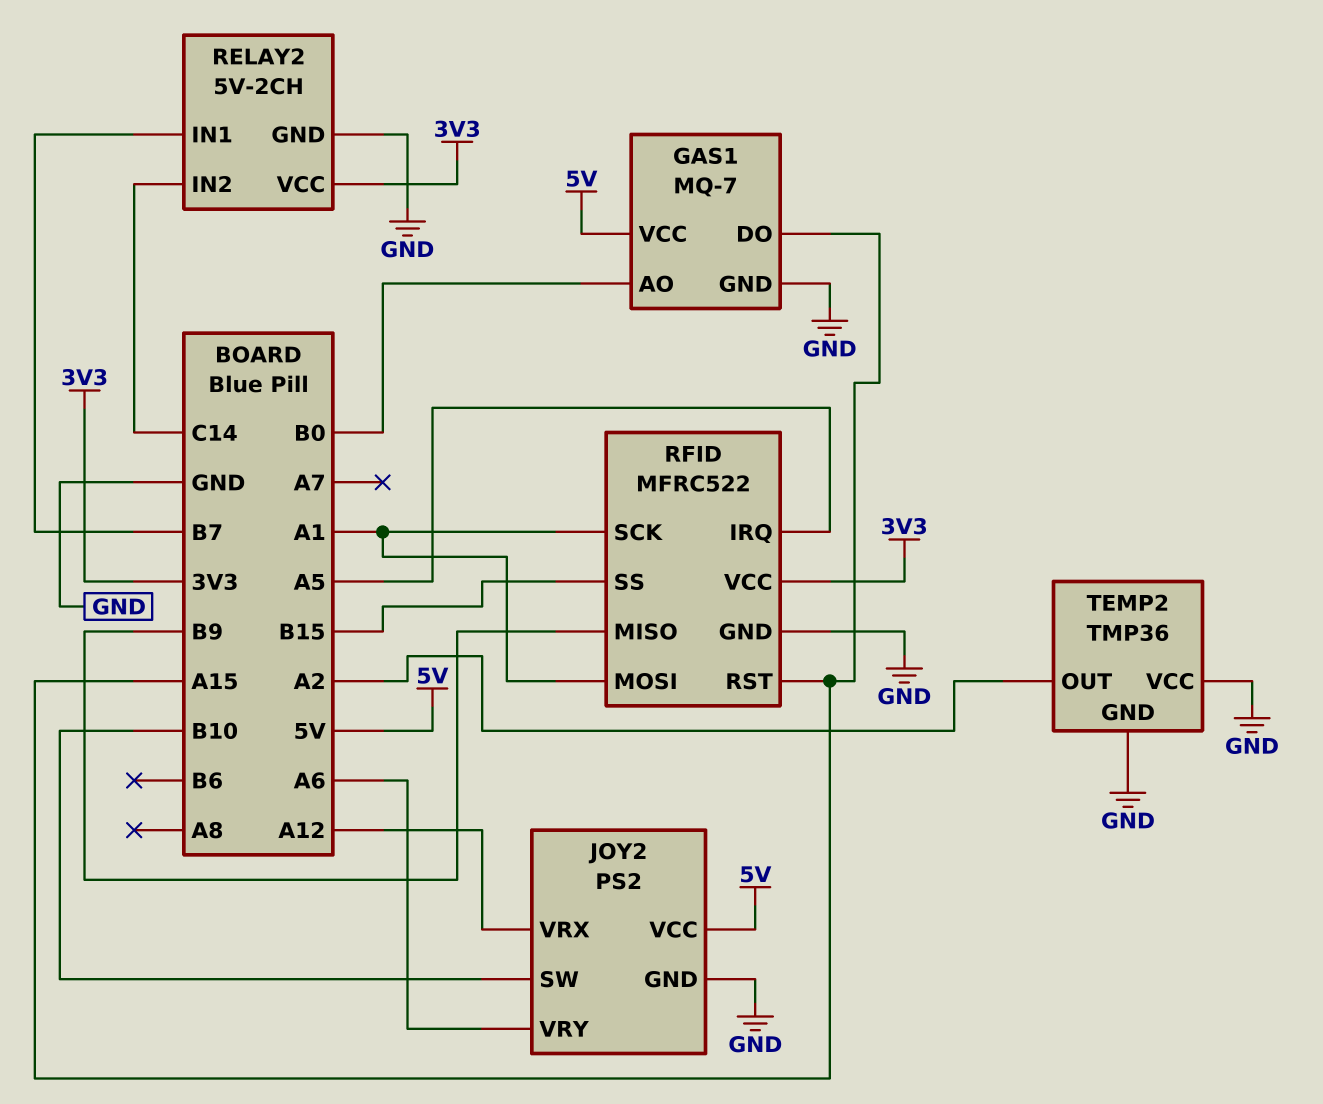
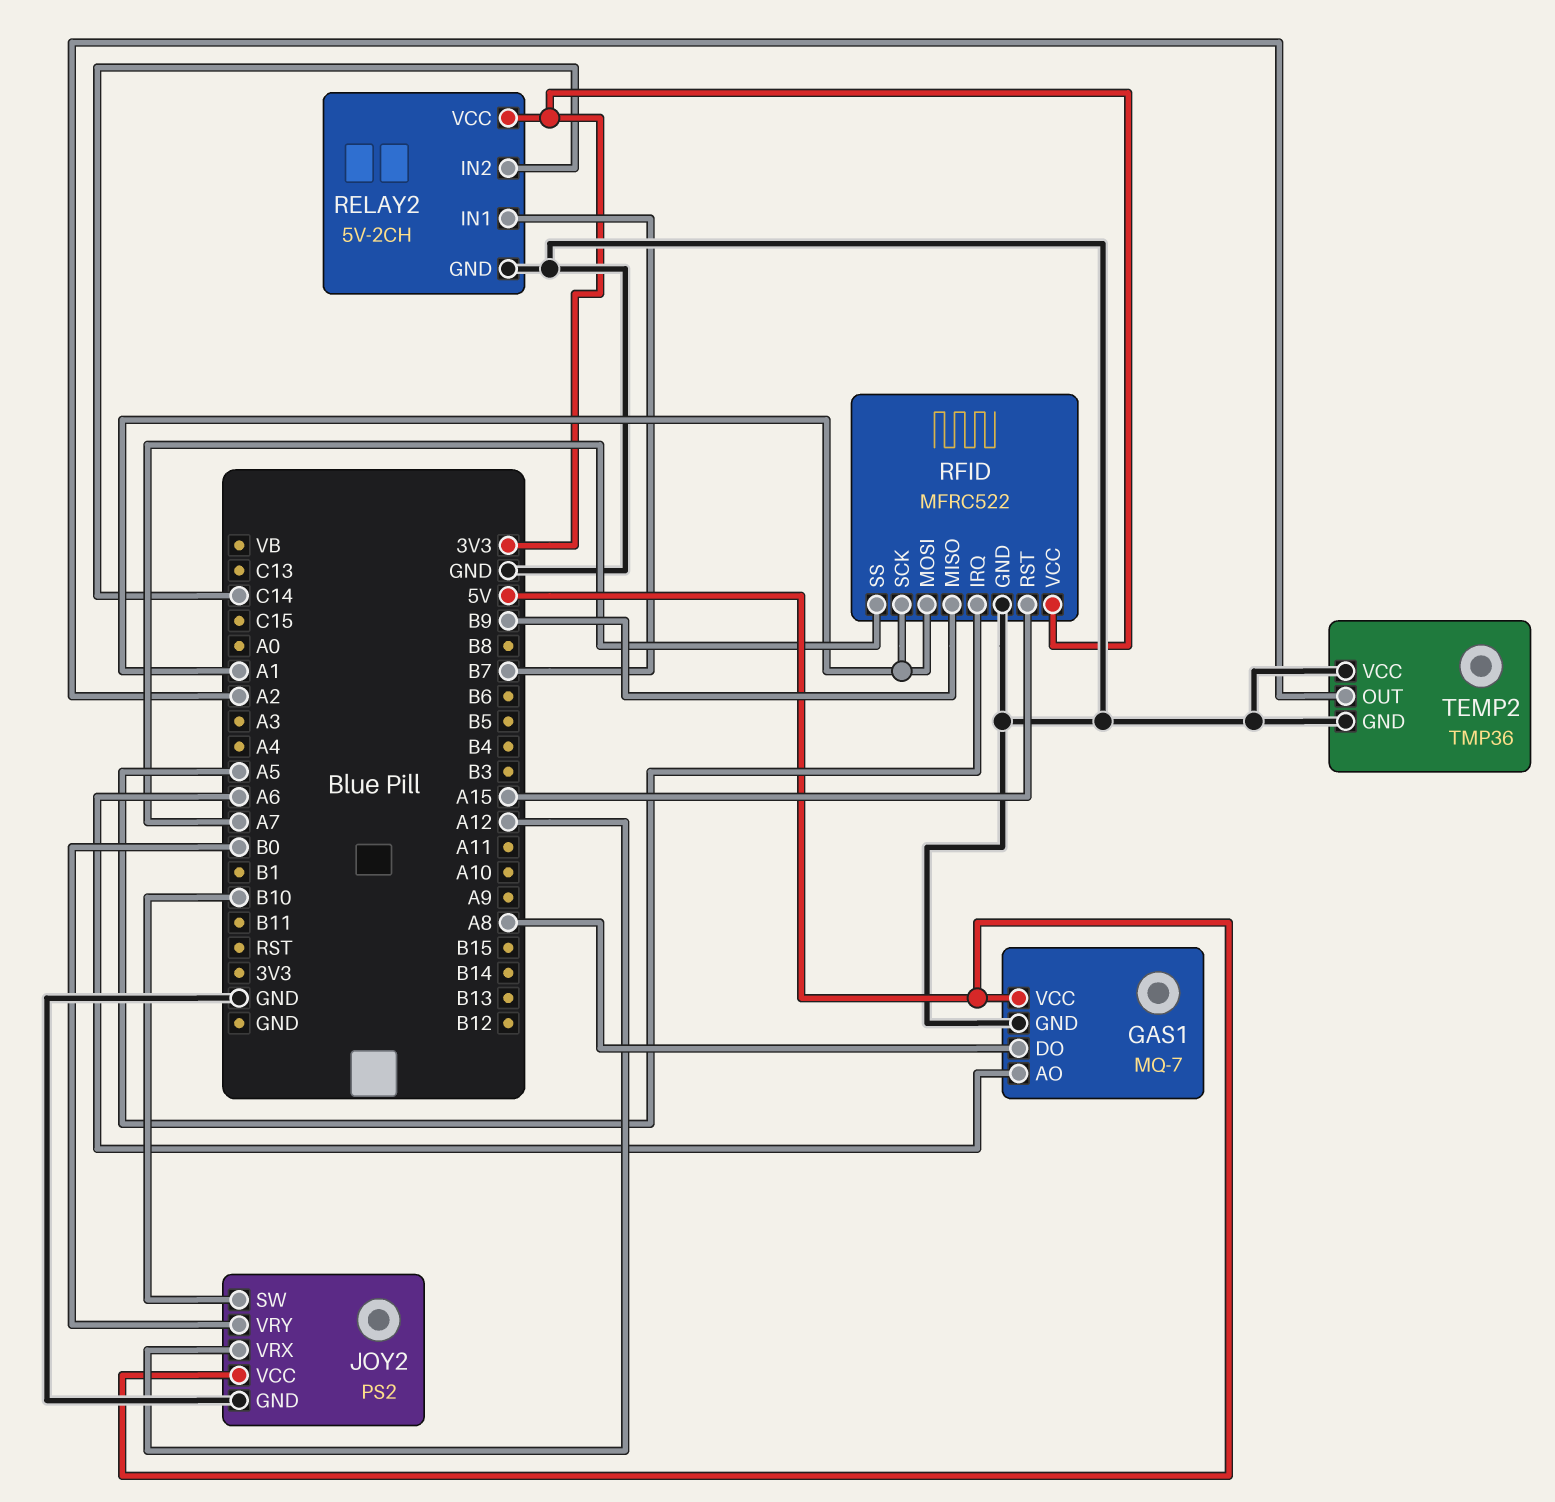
GAS1 pin AO: B0 -> A6
GAS1 pin DO: A15 -> A8
JOY2 pin VRY: A6 -> B0
RFID pin SS: B15 -> A7

